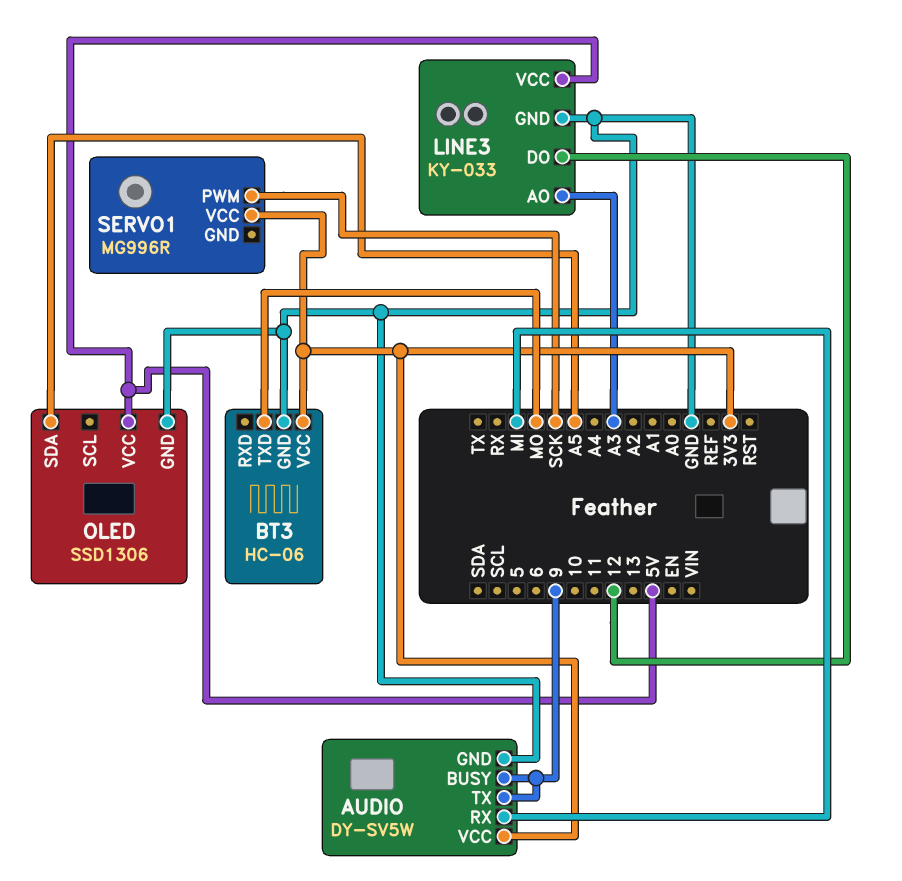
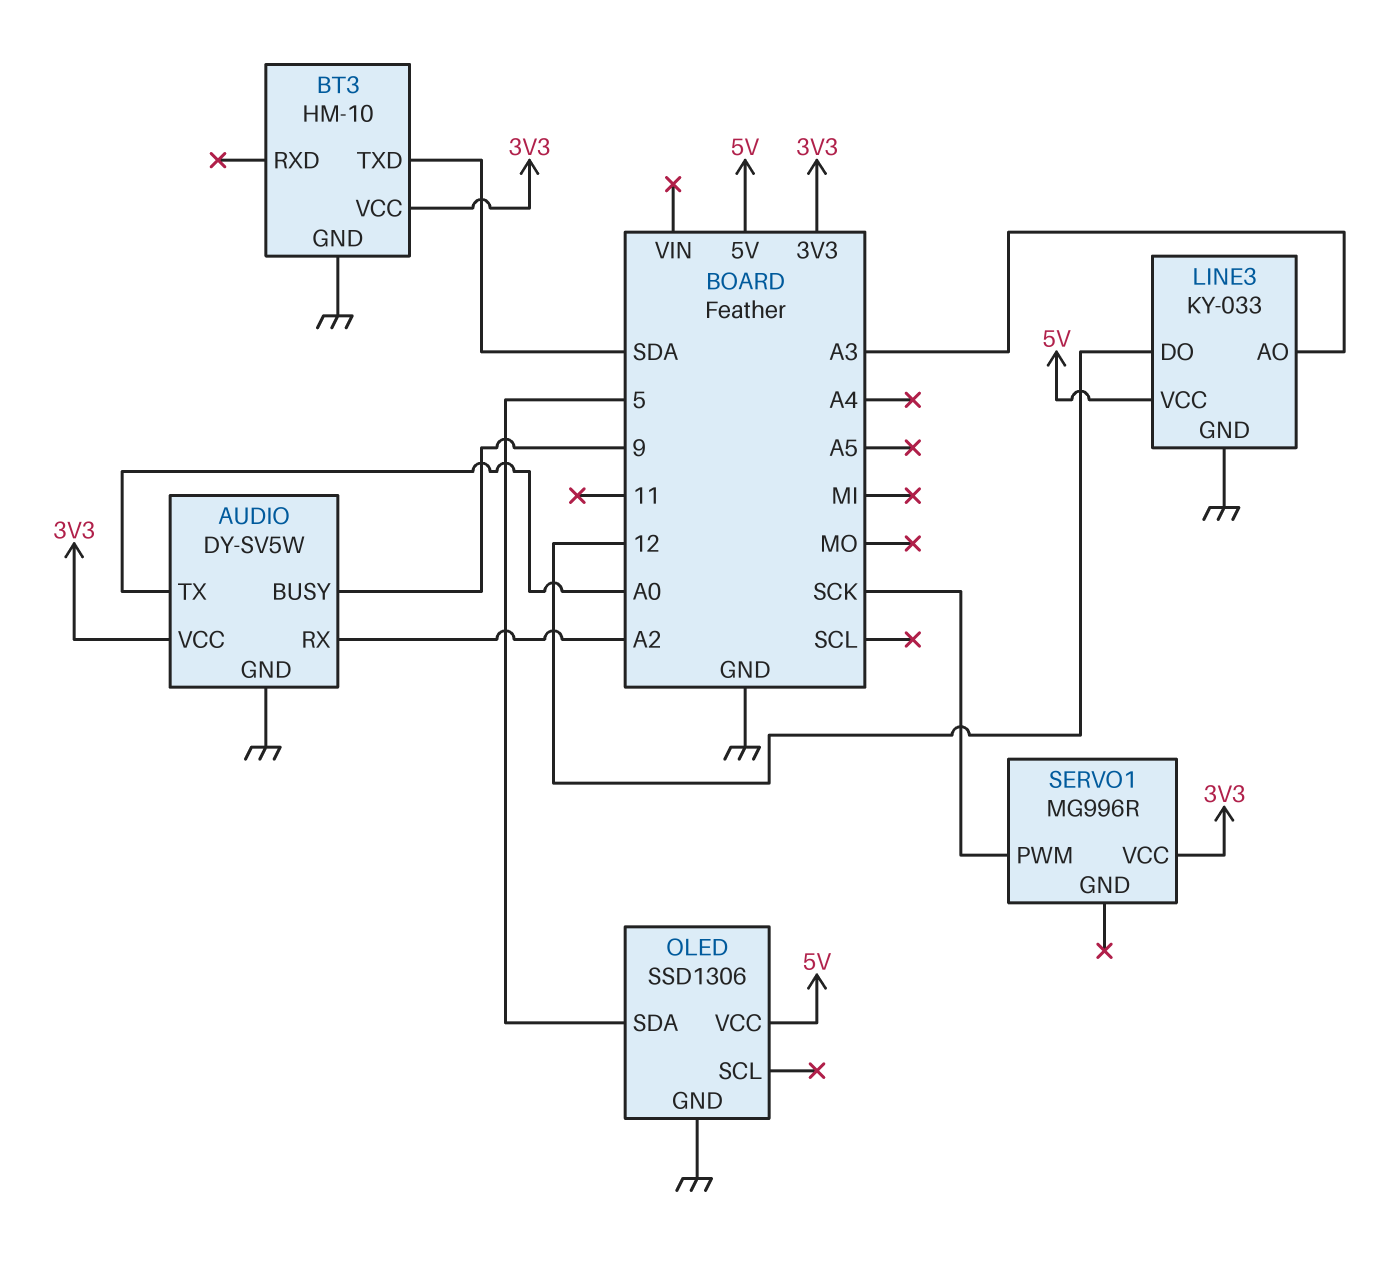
AUDIO pin RX: MI -> A2
AUDIO pin TX: 9 -> A0
BT3: HC-06 -> HM-10
BT3 pin TXD: MO -> SDA
OLED pin SDA: A5 -> 5

